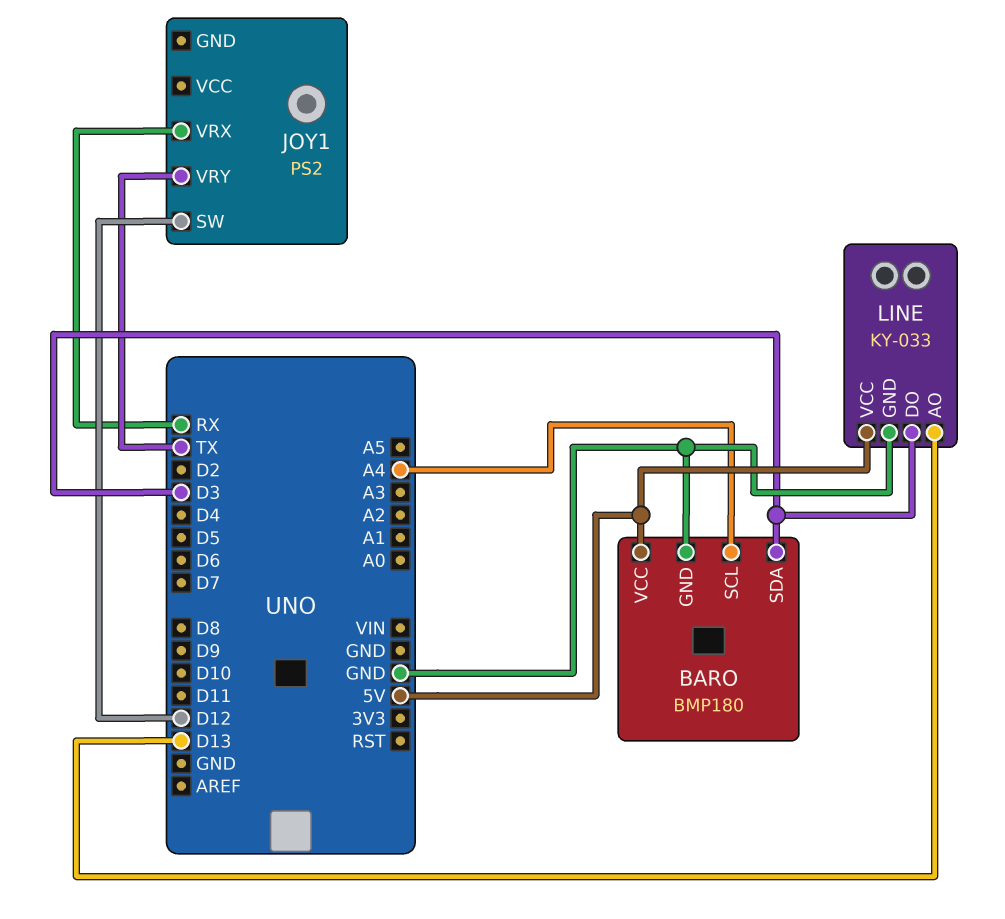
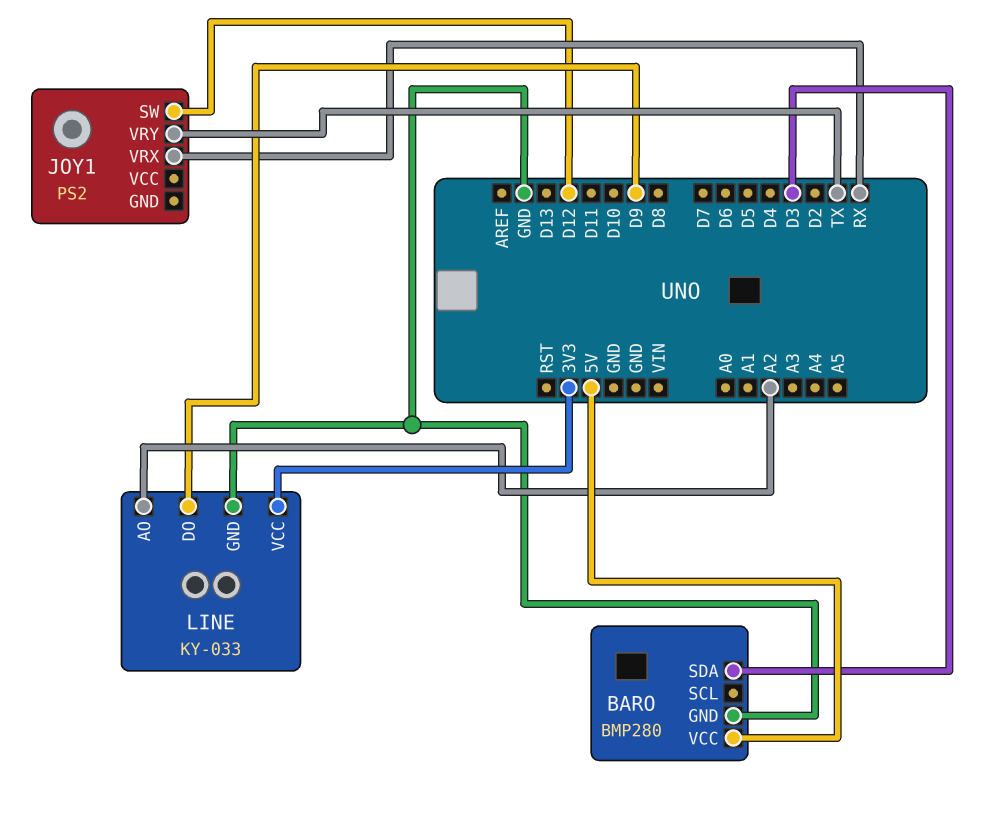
BARO: BMP180 -> BMP280
BARO pin SCL: A4 -> none
LINE pin AO: D13 -> A2
LINE pin DO: D3 -> D9
LINE pin VCC: 5V -> 3V3

